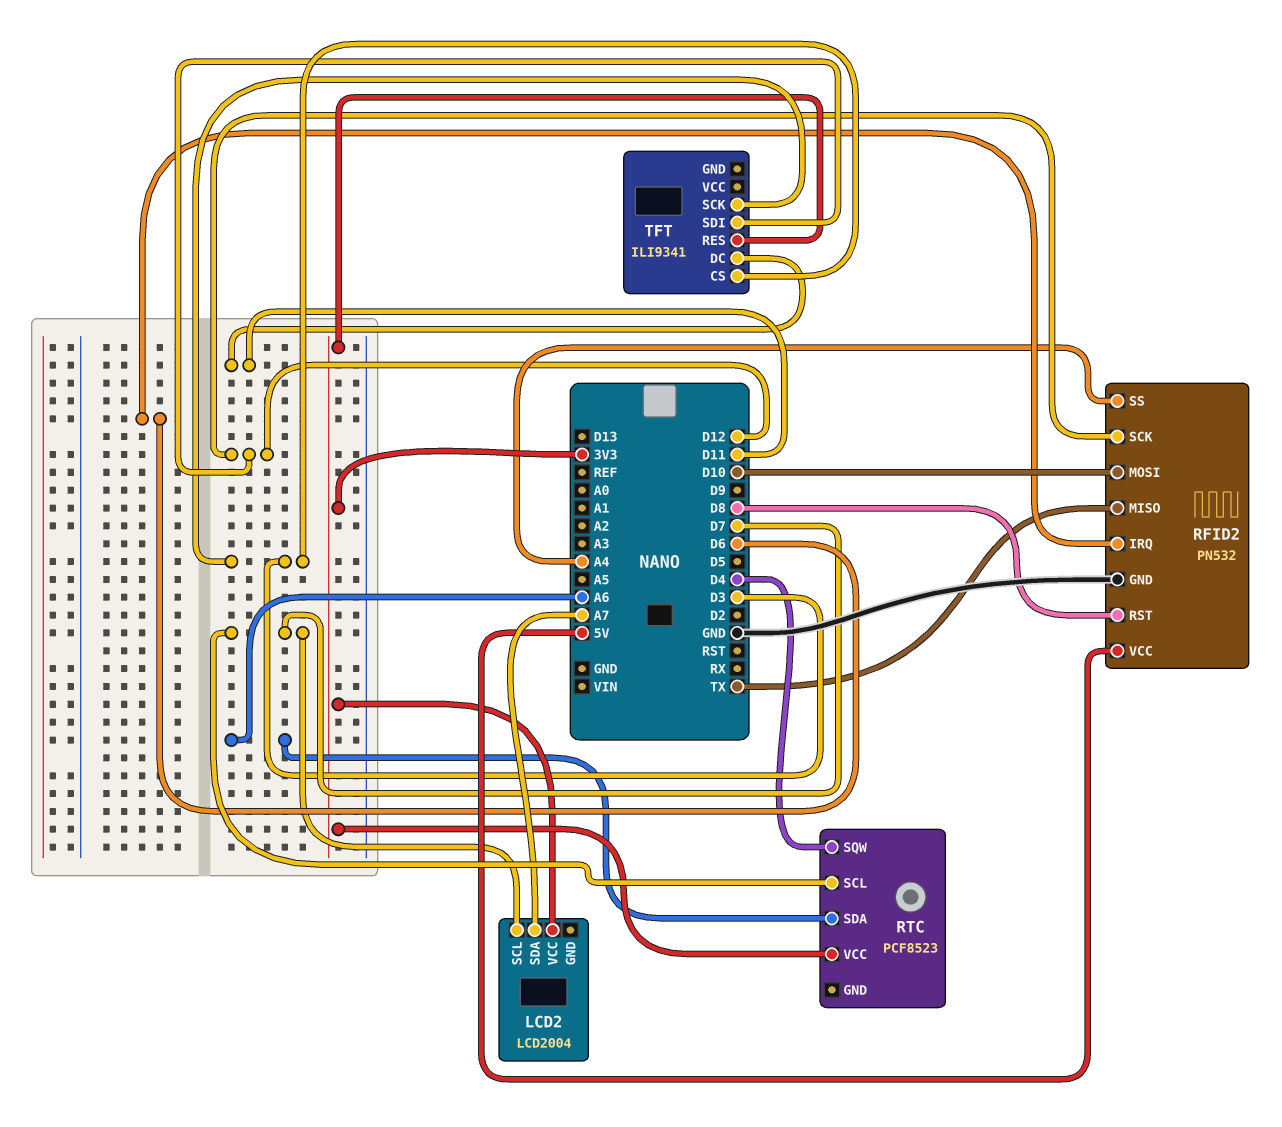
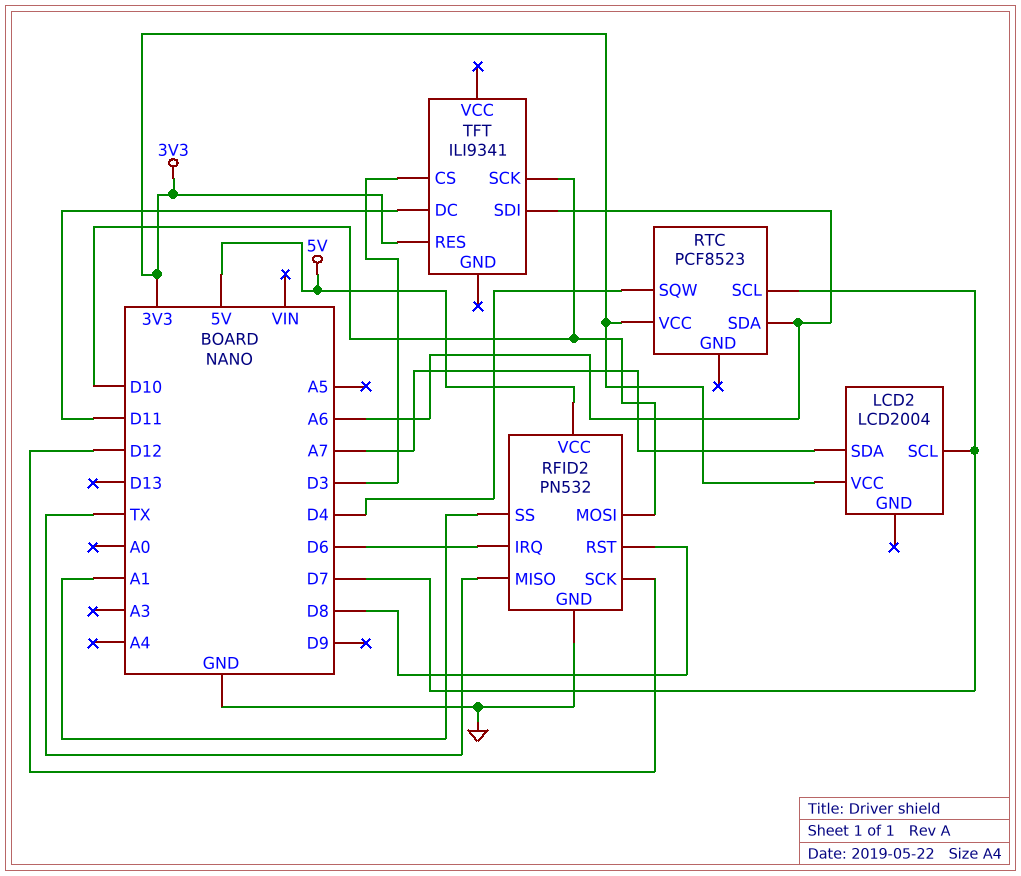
RFID2 pin SS: A4 -> A1
TFT pin SCK: D3 -> D10
TFT pin SDI: D12 -> A6

